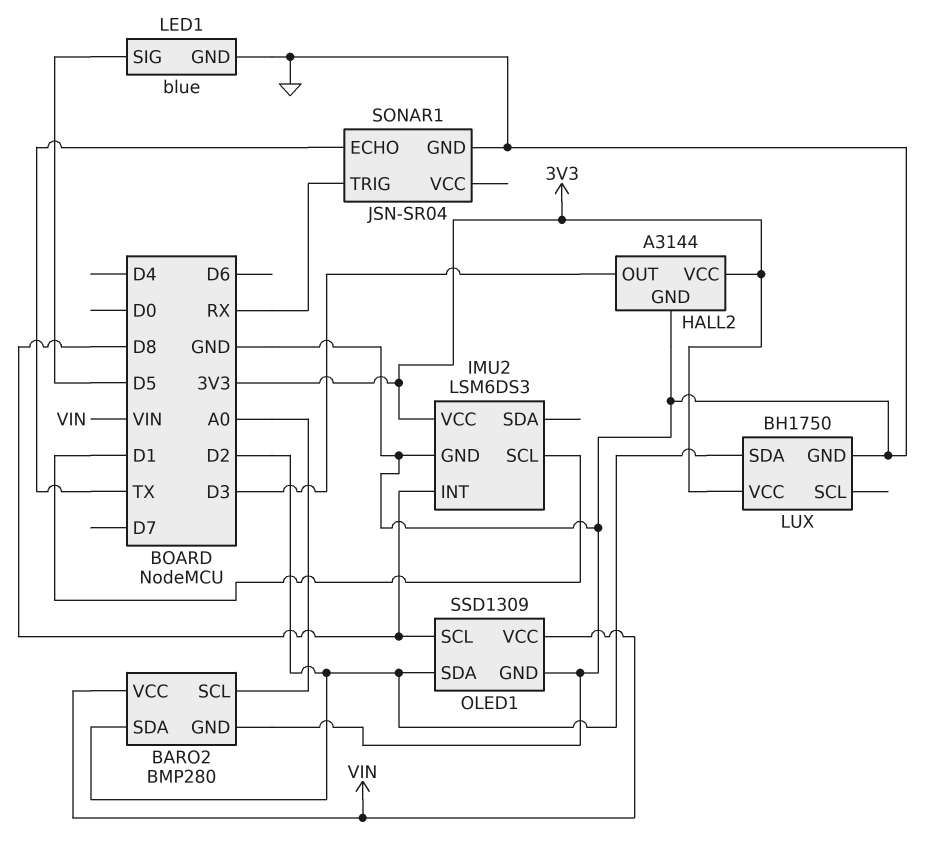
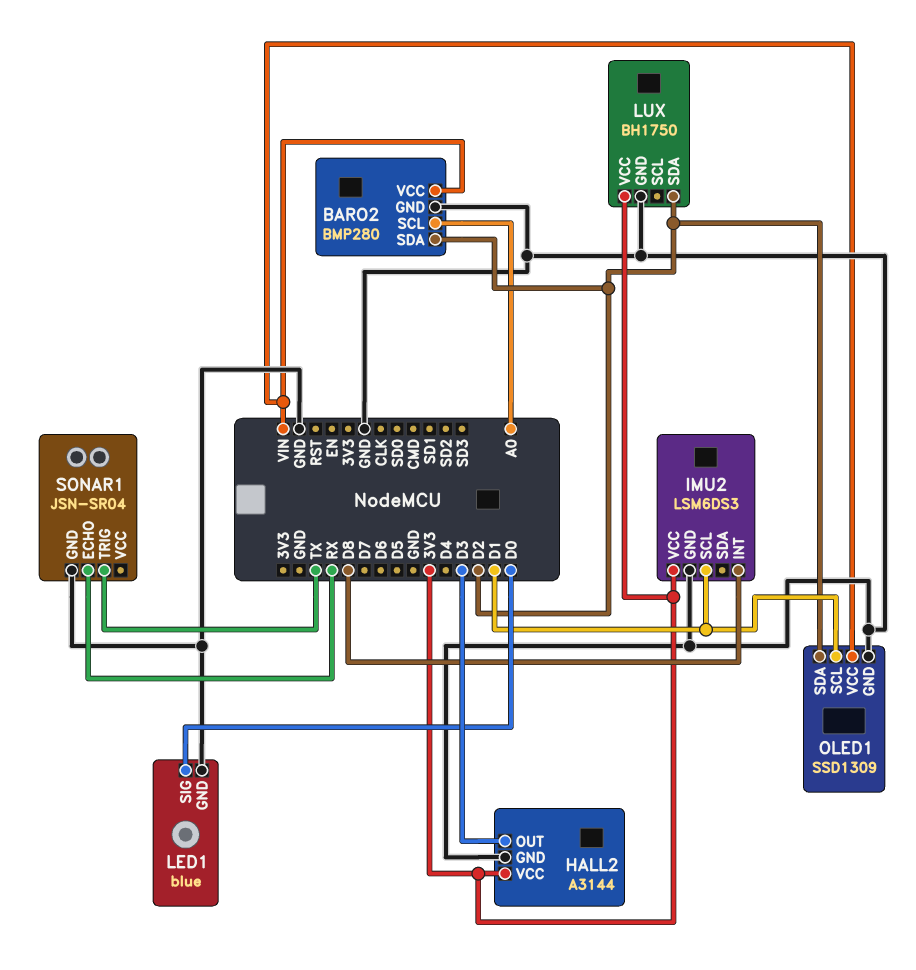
LED1 pin SIG: D5 -> D0
OLED1 pin SCL: D8 -> D1
SONAR1 pin ECHO: TX -> RX
SONAR1 pin TRIG: RX -> TX

